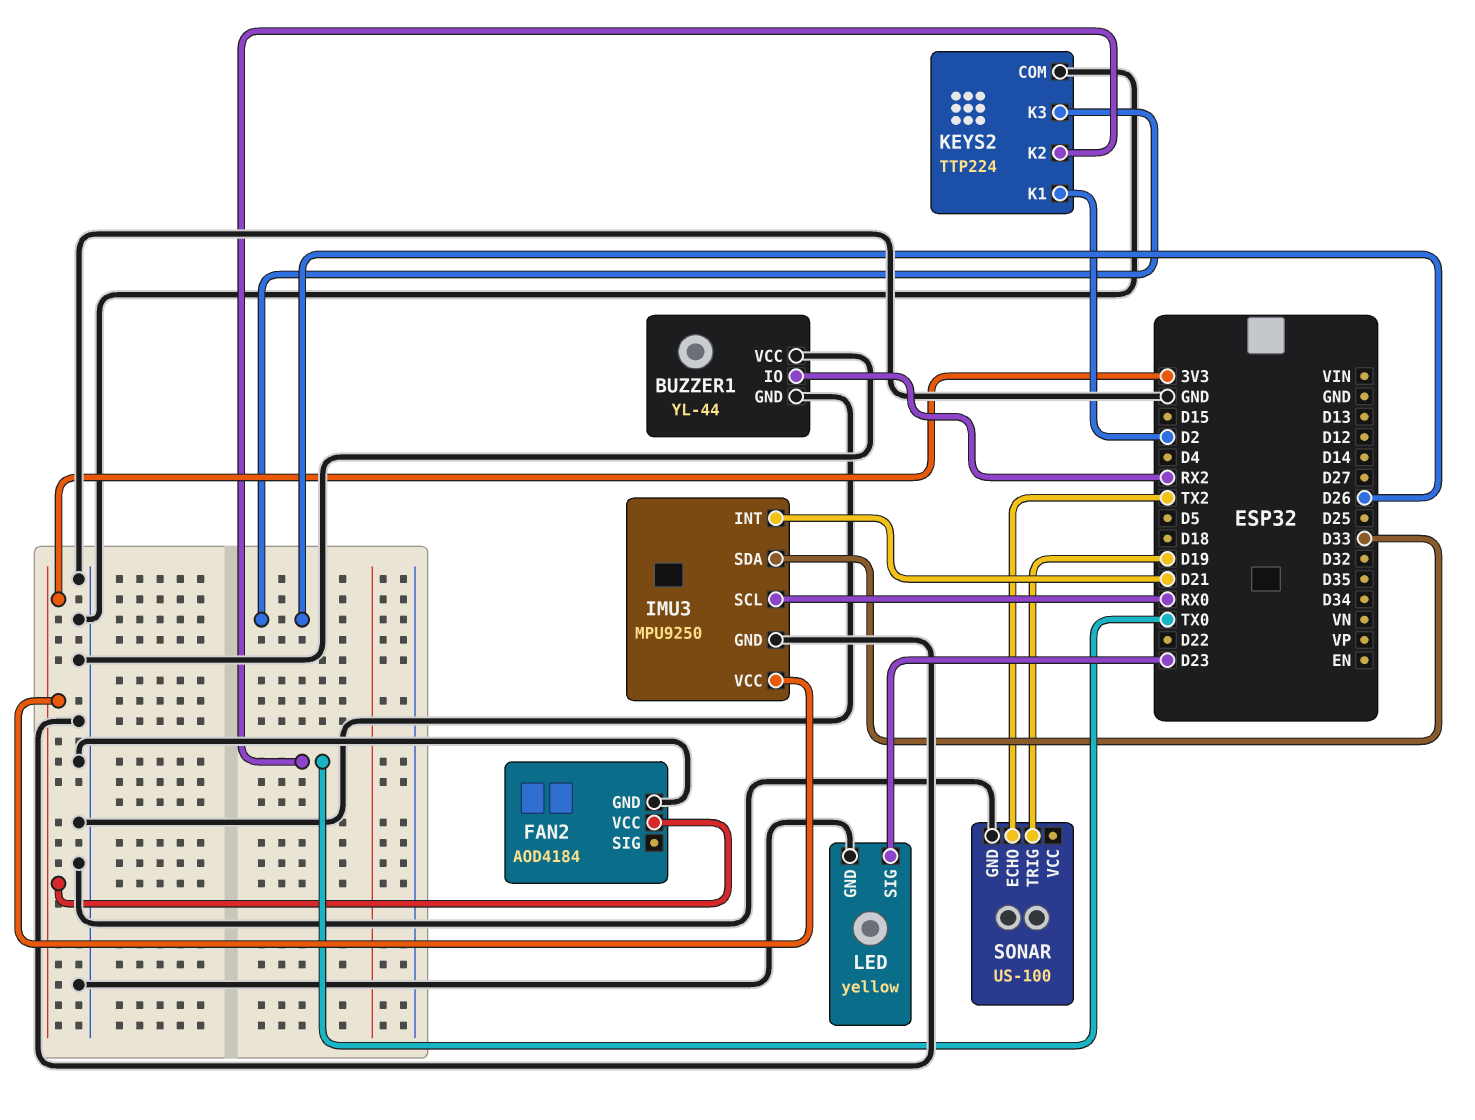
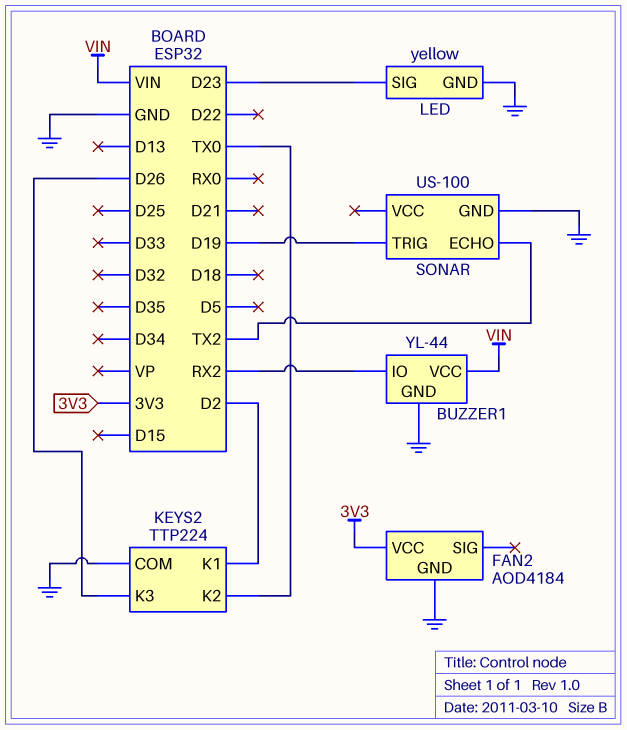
BUZZER1 pin VCC: GND -> VIN
IMU3: MPU9250 -> none
IMU3 pin GND: GND -> none
IMU3 pin INT: D21 -> none
IMU3 pin SCL: RX0 -> none
IMU3 pin SDA: D33 -> none
IMU3 pin VCC: 3V3 -> none

